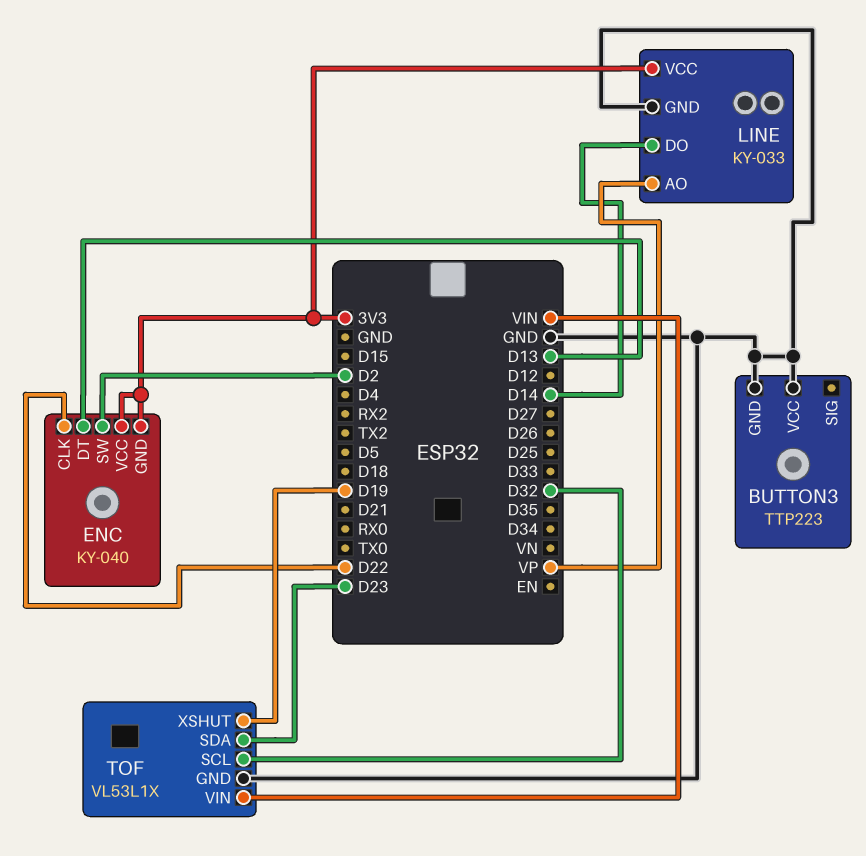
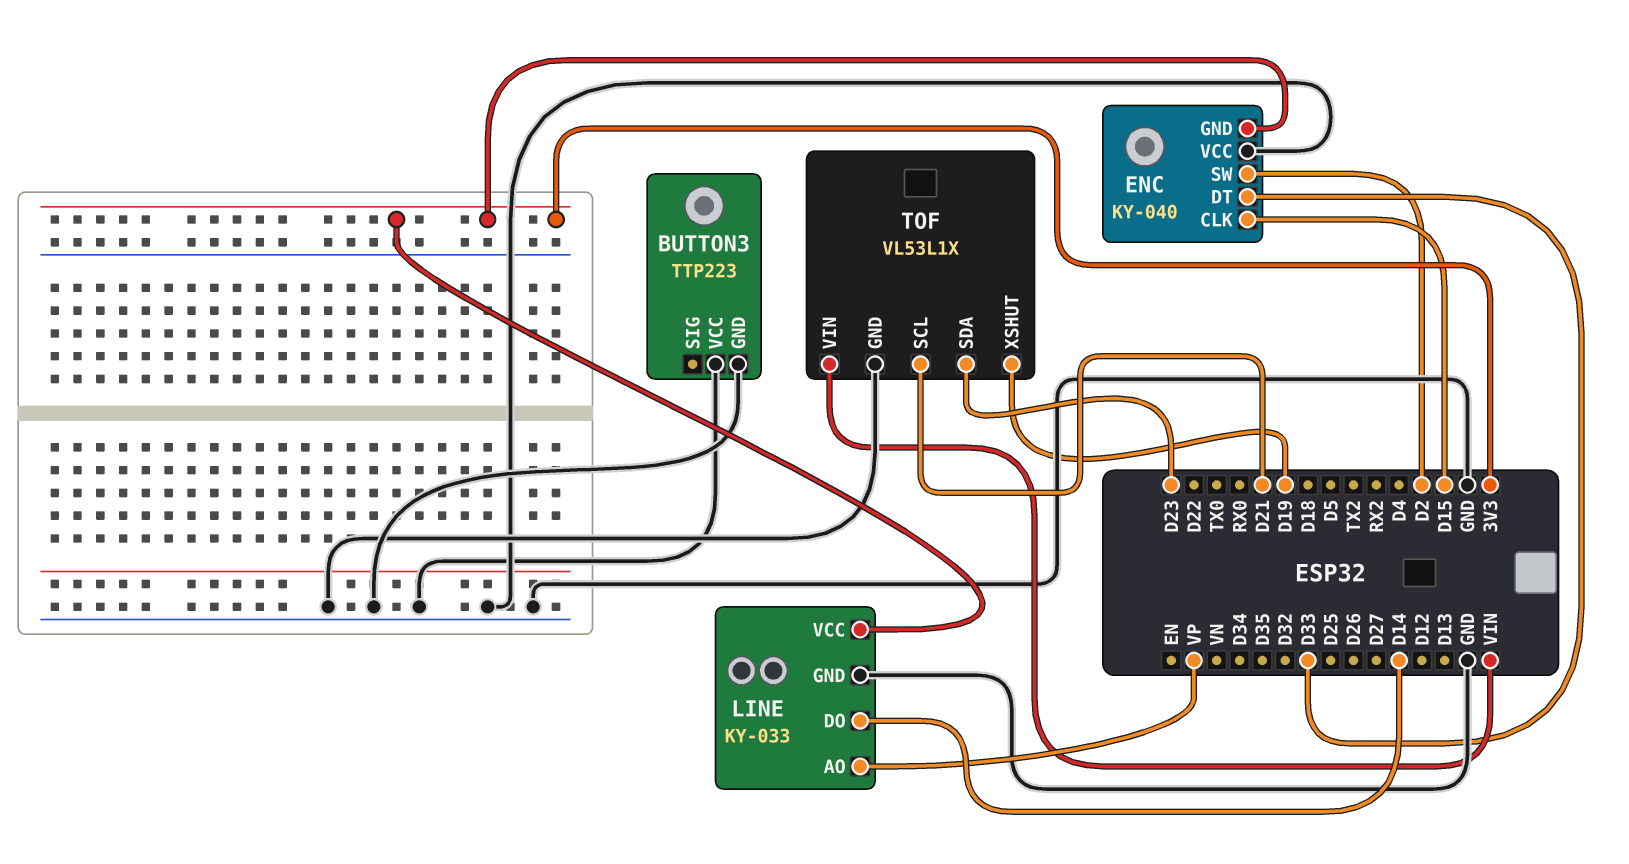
ENC pin CLK: D22 -> D15
ENC pin DT: D13 -> D33
ENC pin VCC: 3V3 -> GND
TOF pin SCL: D32 -> D21

